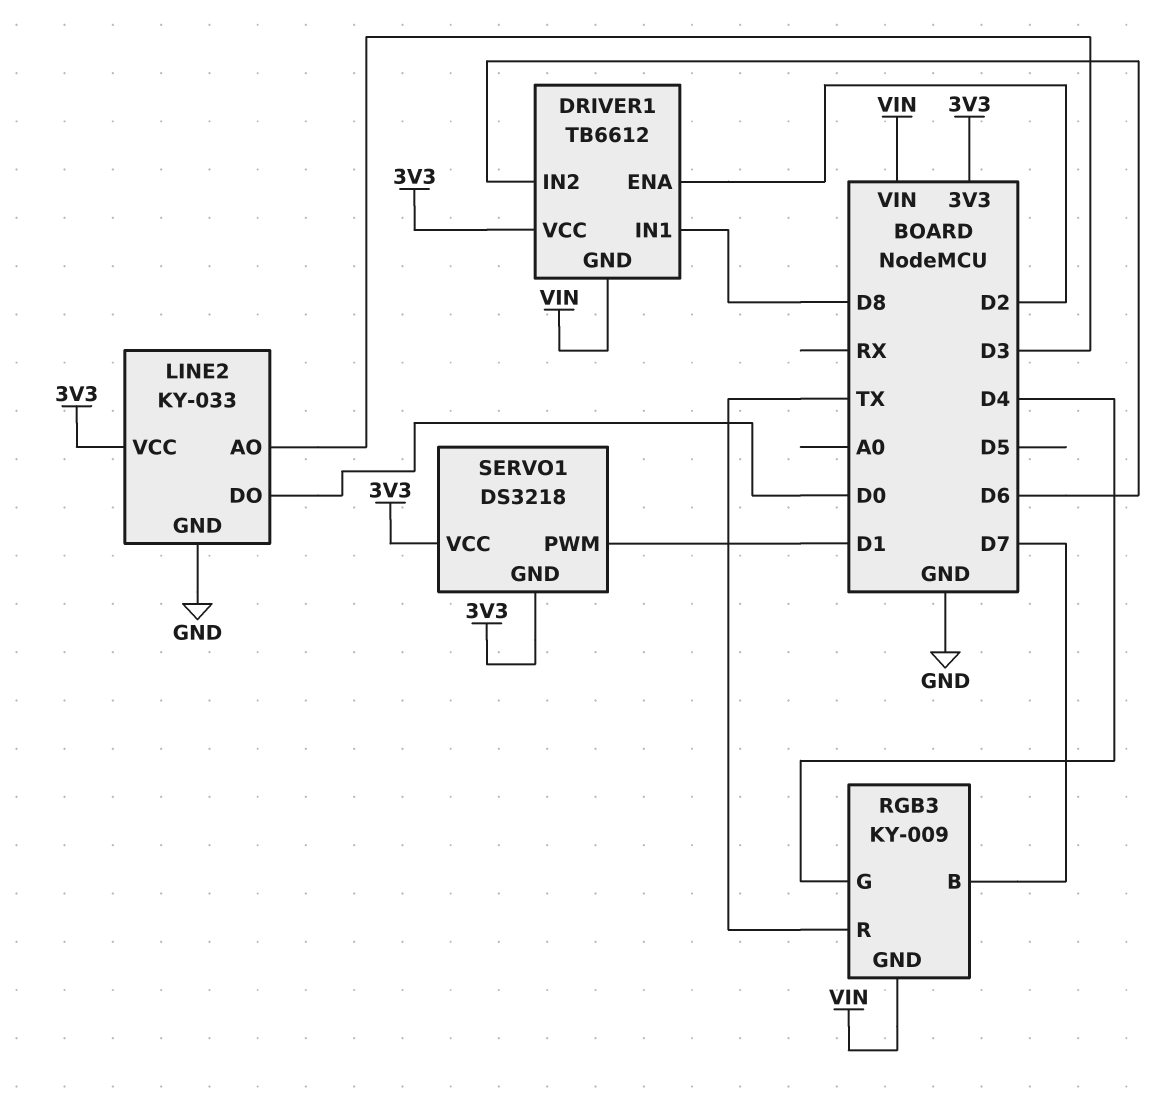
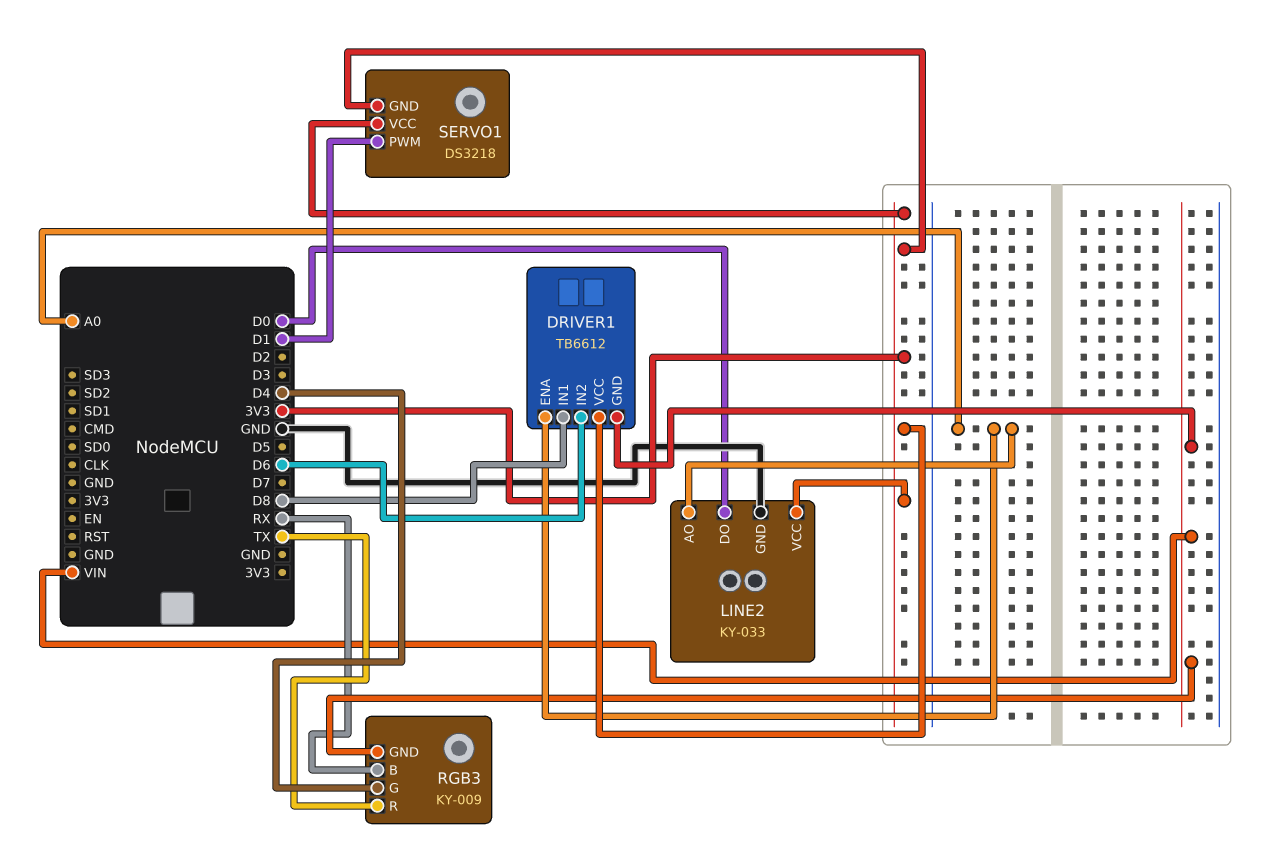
DRIVER1 pin ENA: D2 -> A0
LINE2 pin AO: D3 -> A0
RGB3 pin B: D7 -> RX

